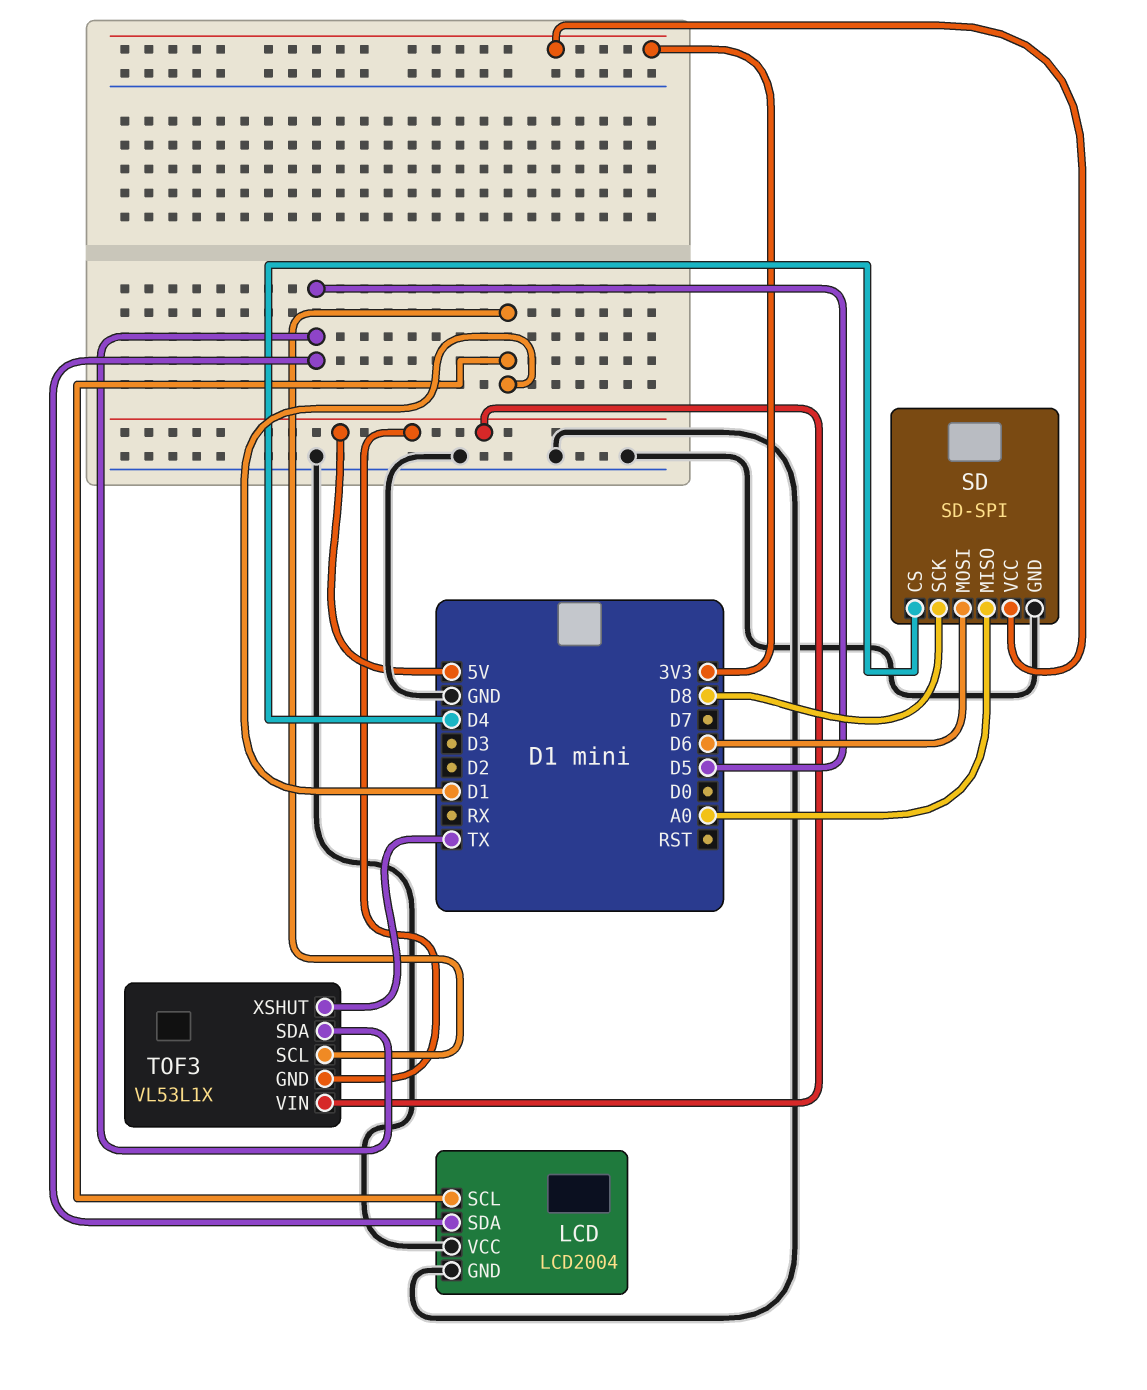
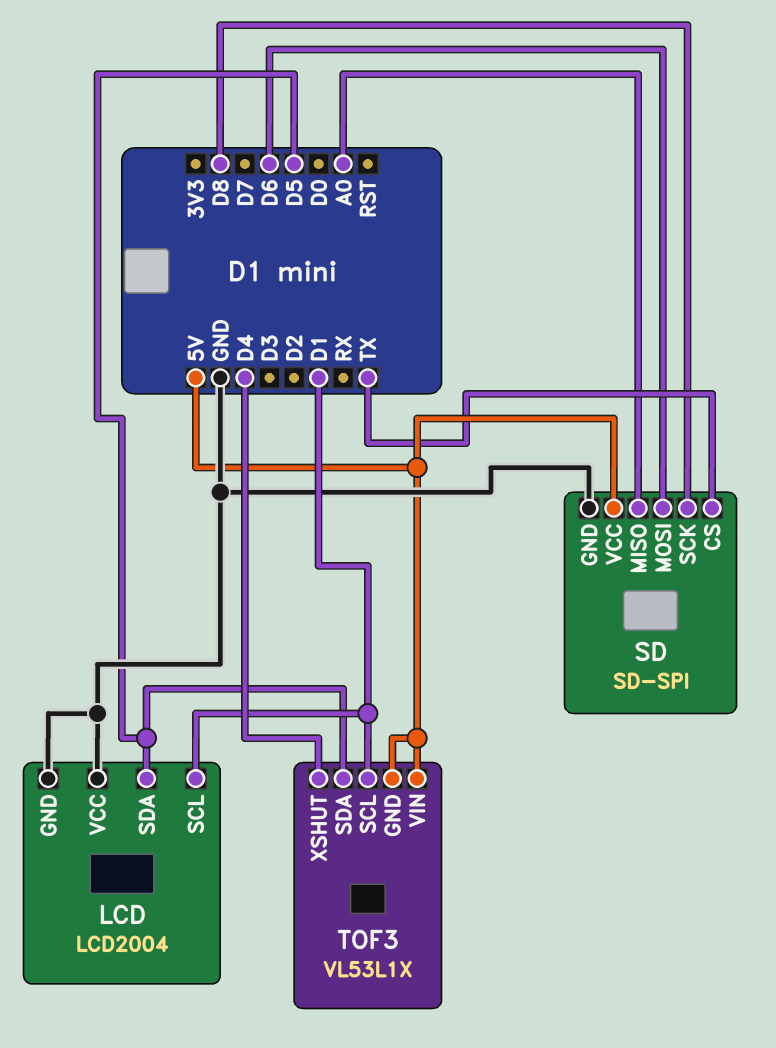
SD pin CS: D4 -> TX
SD pin VCC: 3V3 -> 5V
TOF3 pin XSHUT: TX -> D4

